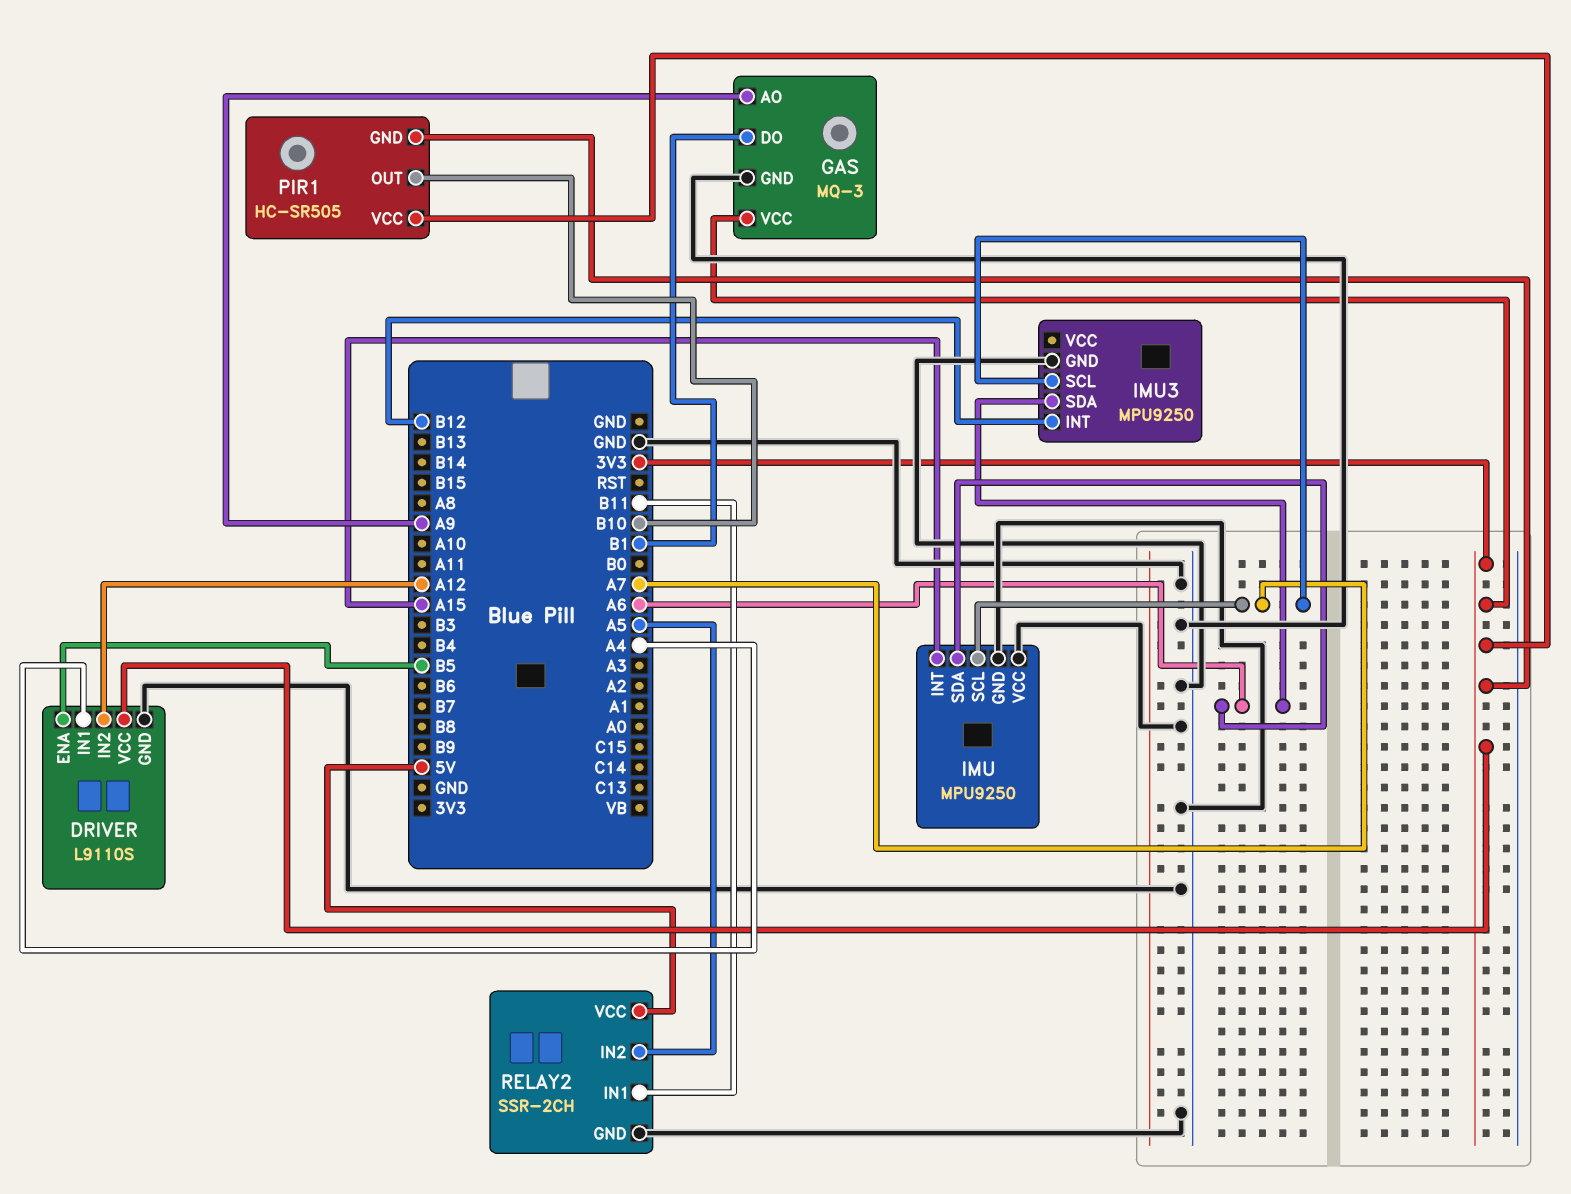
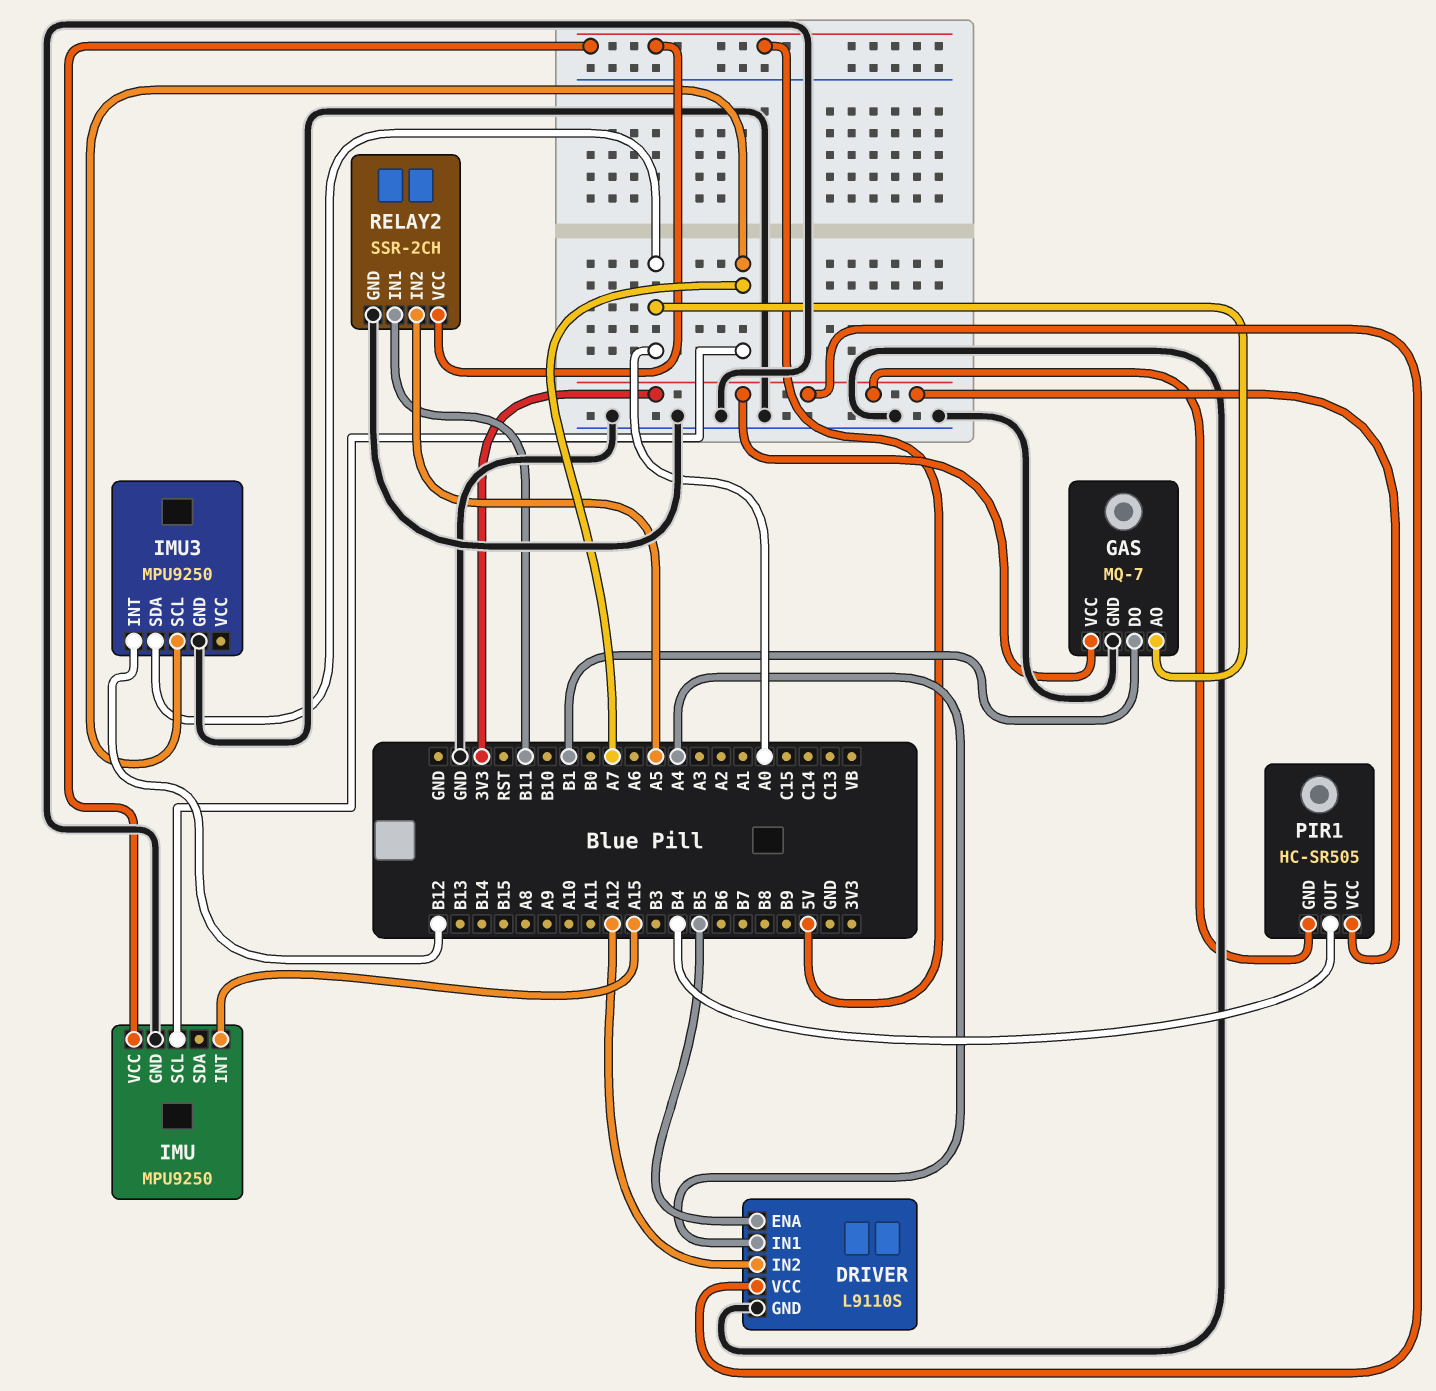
GAS: MQ-3 -> MQ-7
GAS pin AO: A9 -> A0
IMU pin SDA: A6 -> none
IMU pin VCC: GND -> 5V
IMU3 pin SDA: A6 -> A0
PIR1 pin OUT: B10 -> B4

